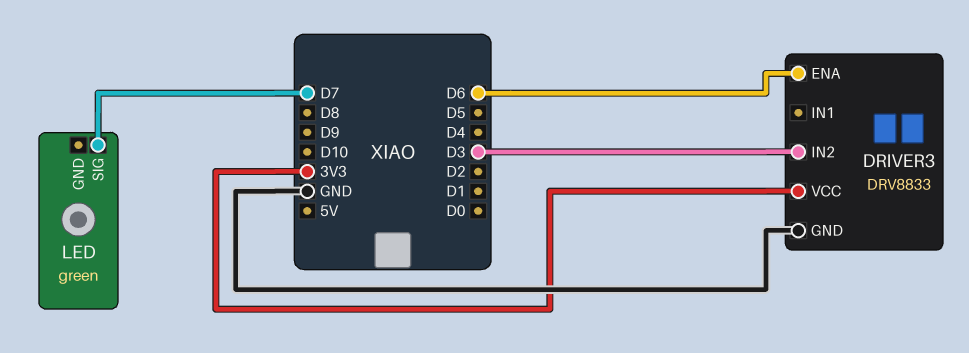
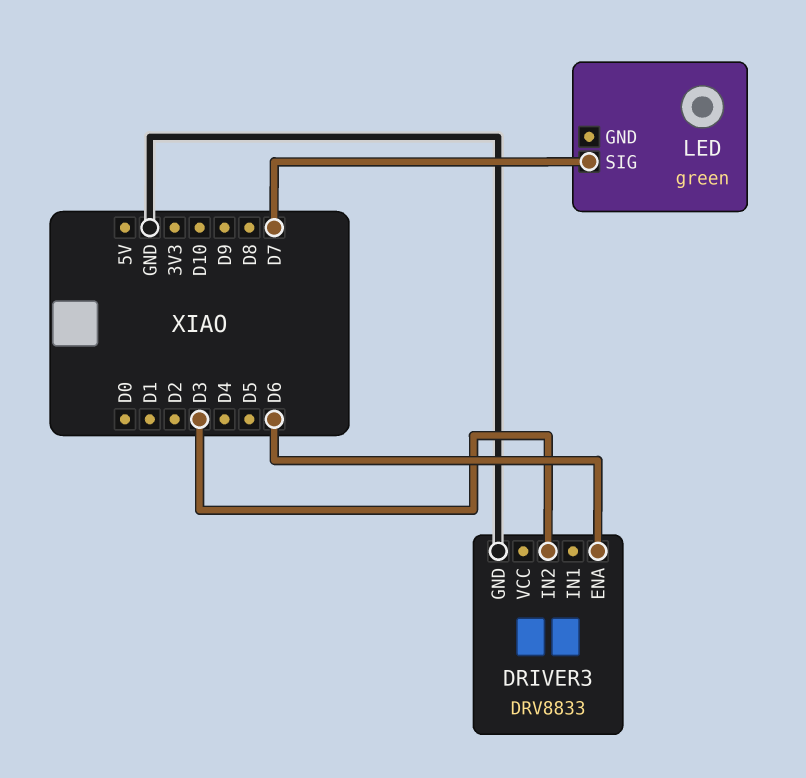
DRIVER3 pin VCC: 3V3 -> none

